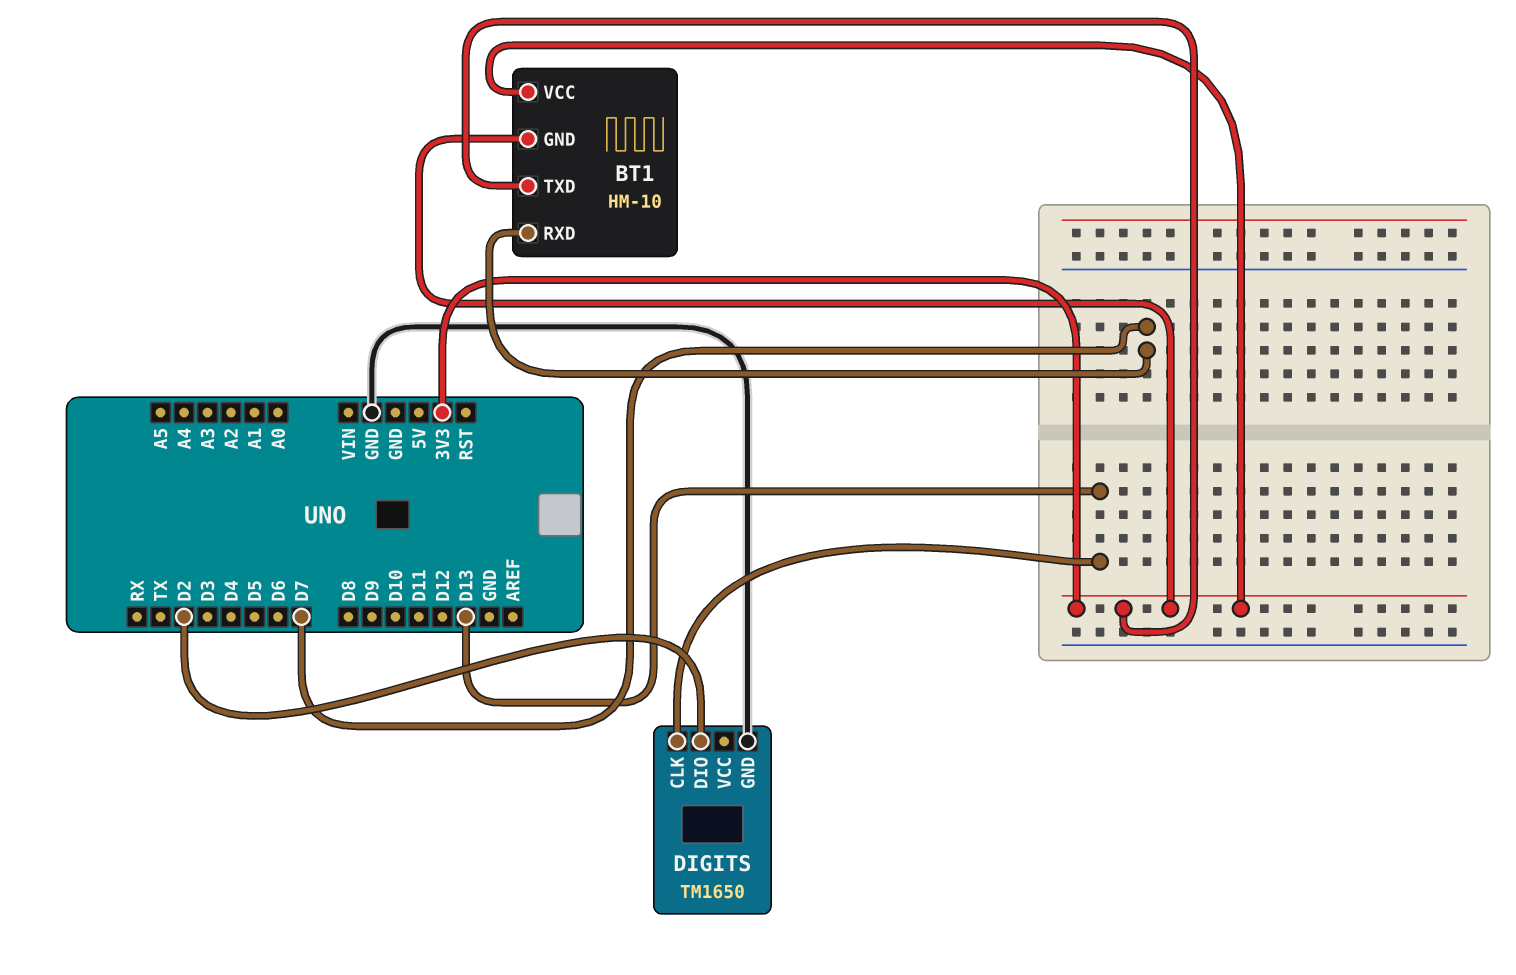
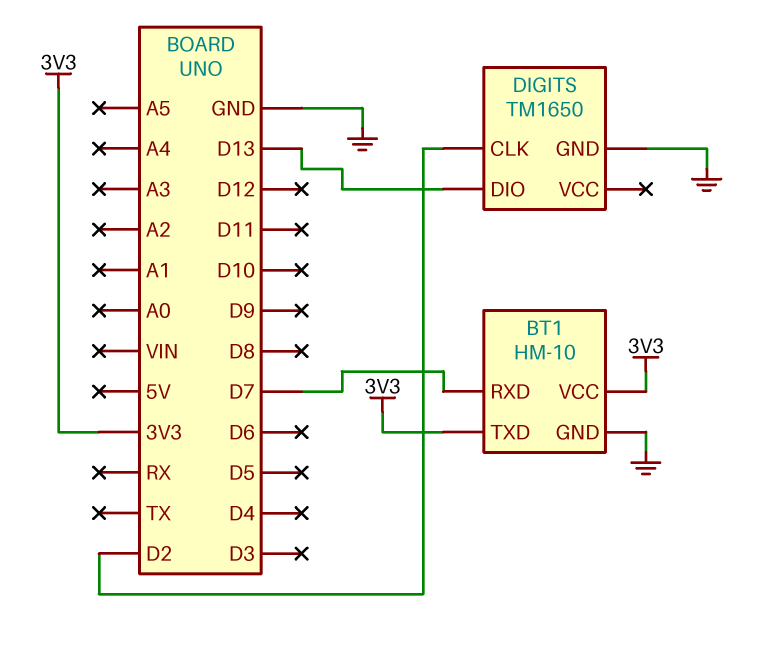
BT1 pin GND: 3V3 -> GND
DIGITS pin CLK: D13 -> D2
DIGITS pin DIO: D2 -> D13

